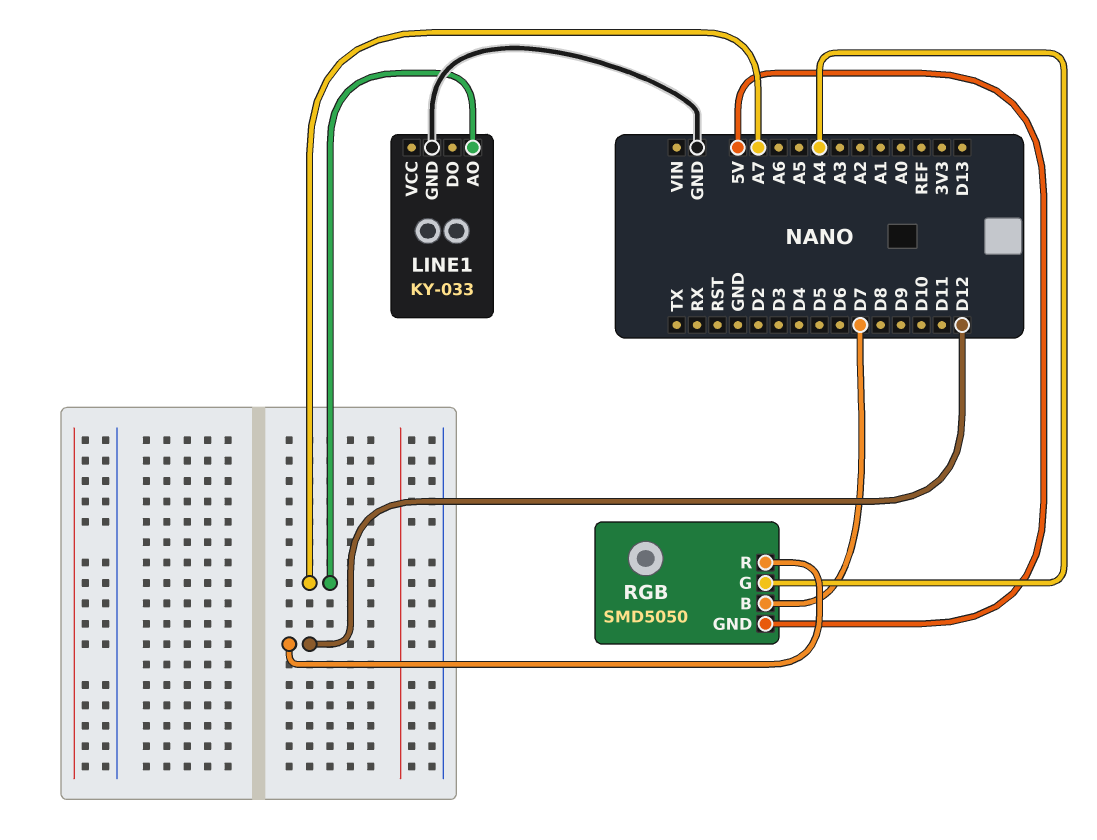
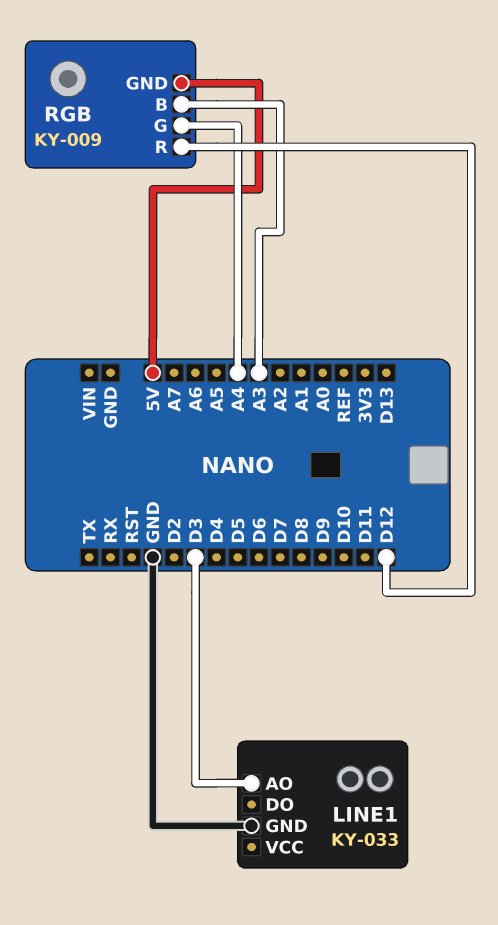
LINE1 pin AO: A7 -> D3
RGB: SMD5050 -> KY-009
RGB pin B: D7 -> A3

